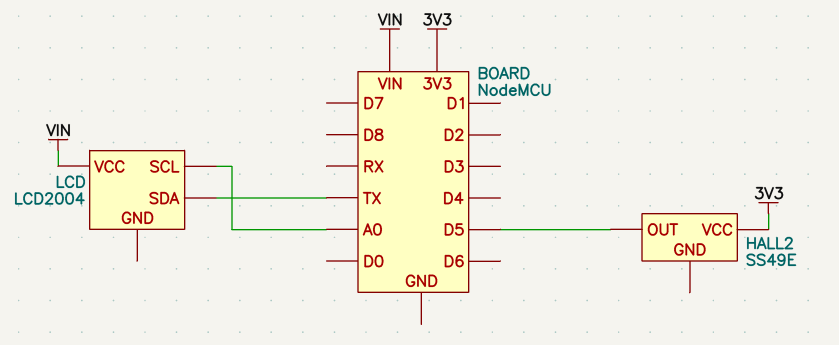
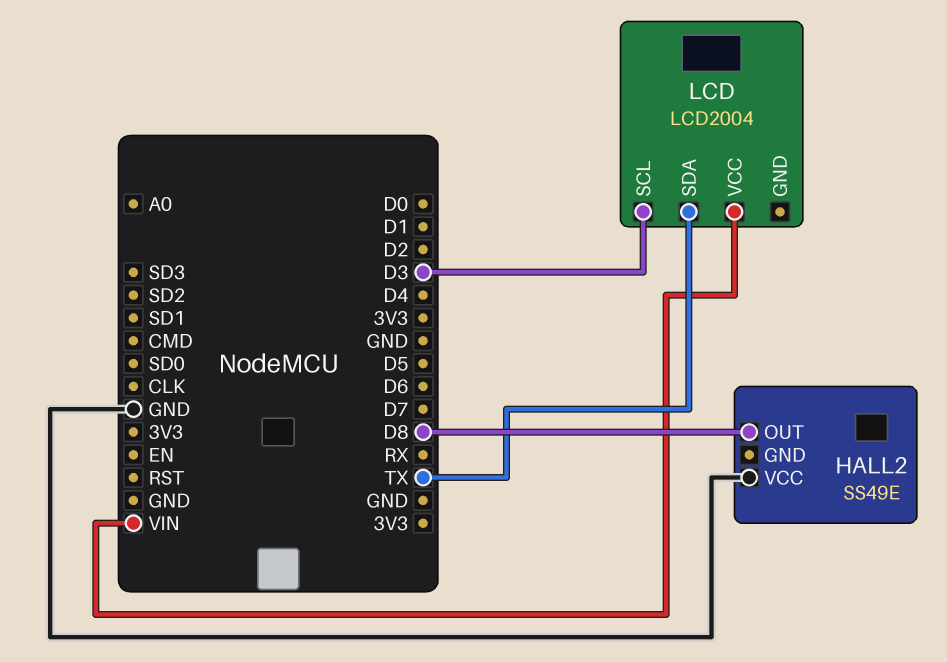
HALL2 pin OUT: D5 -> D8
HALL2 pin VCC: 3V3 -> GND
LCD pin SCL: A0 -> D3

